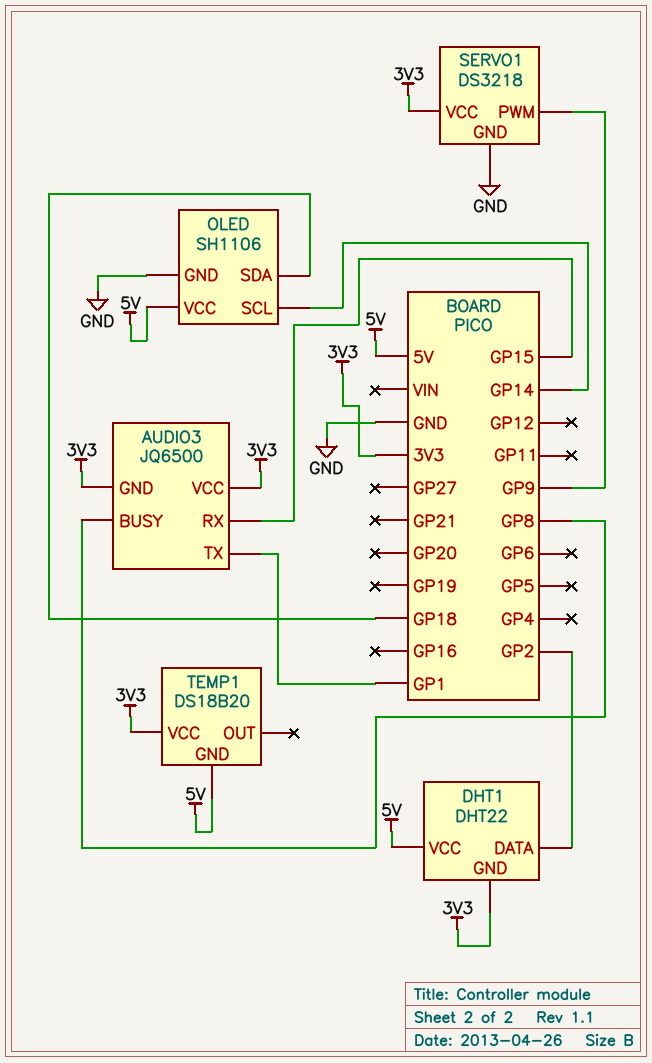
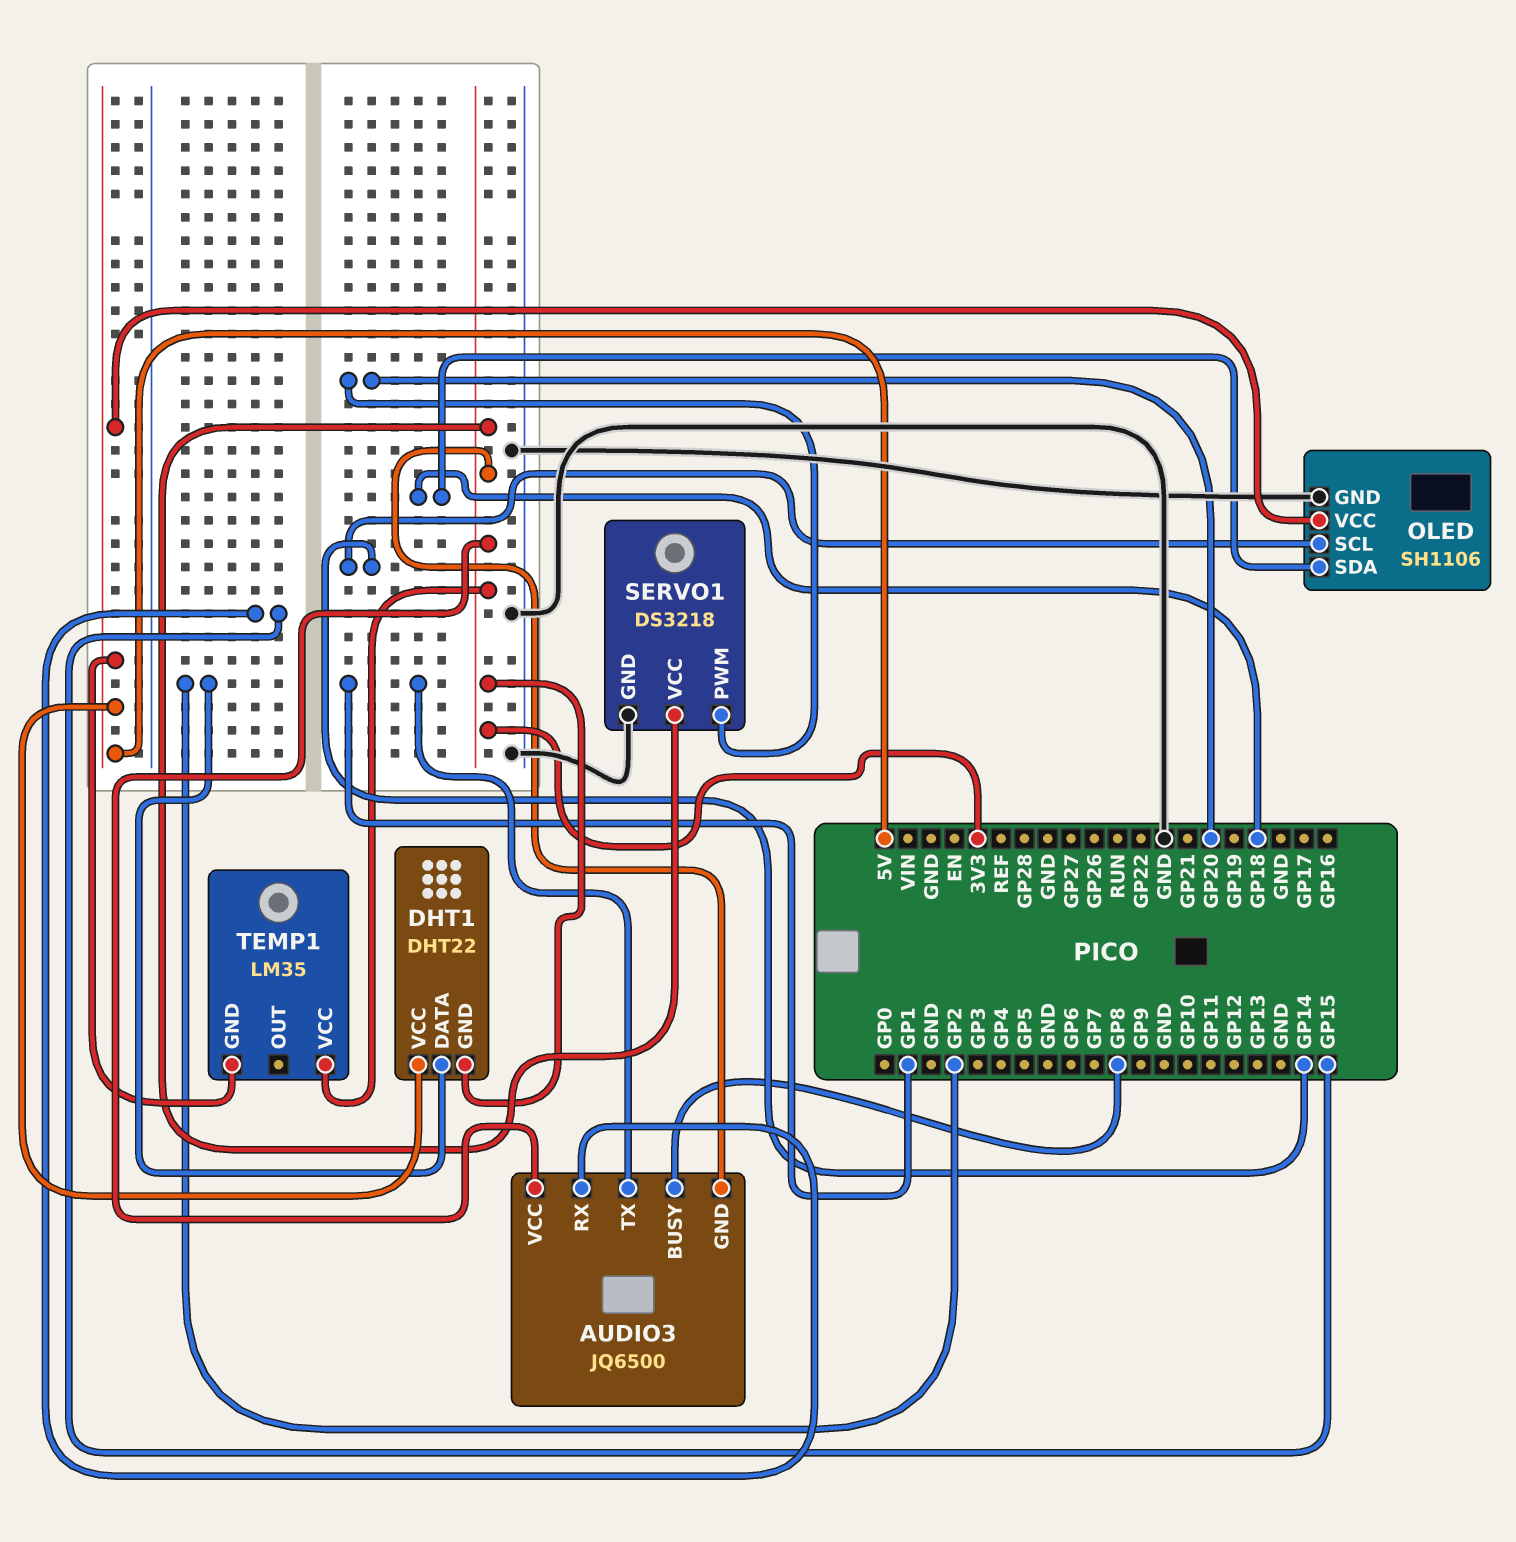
SERVO1 pin PWM: GP9 -> GP20
TEMP1: DS18B20 -> LM35

